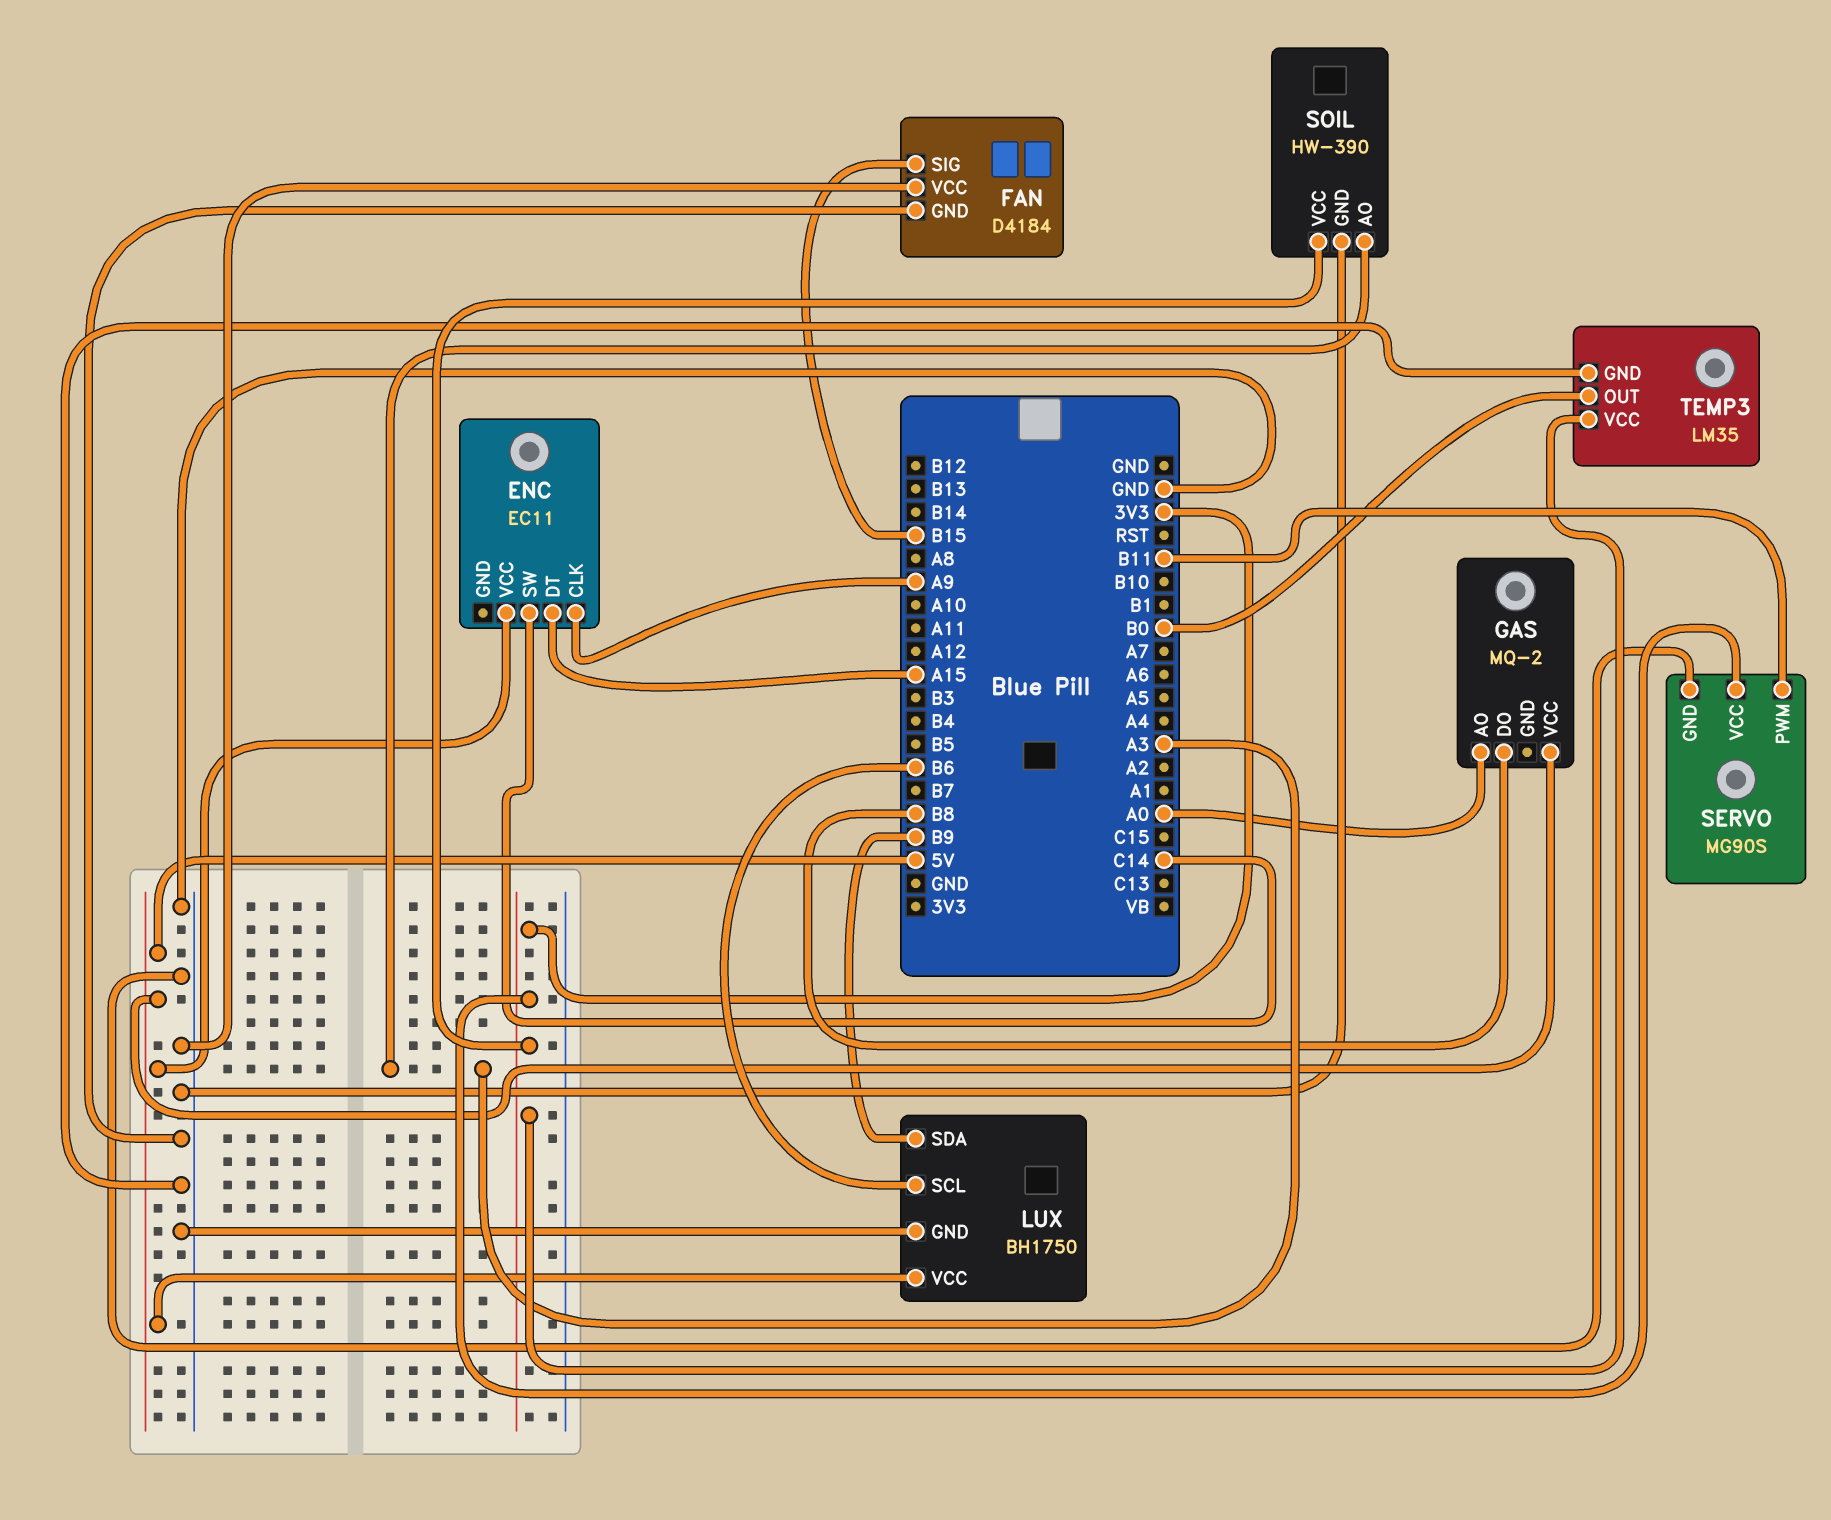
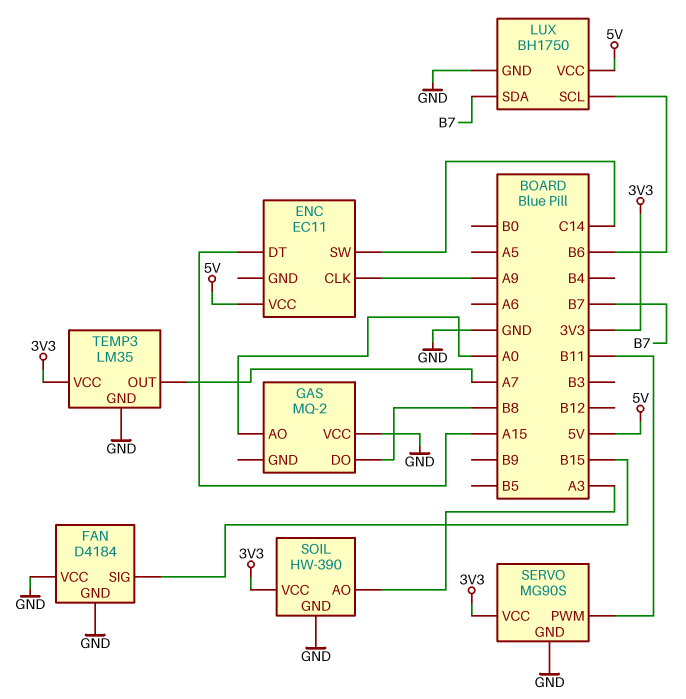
GAS pin VCC: 5V -> GND
LUX pin SDA: B9 -> B7
TEMP3 pin OUT: B0 -> A7

